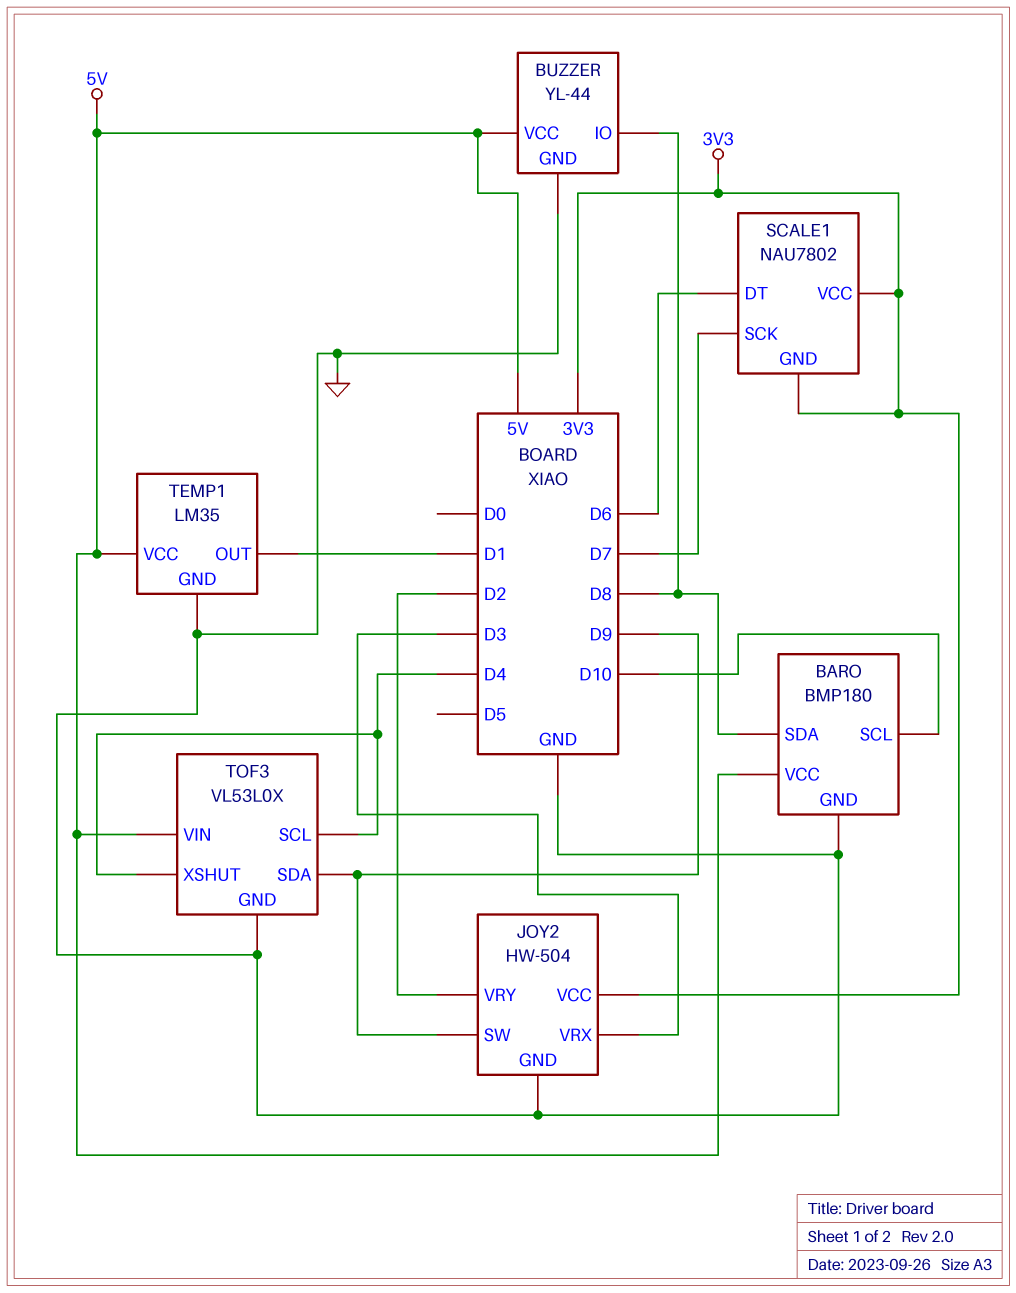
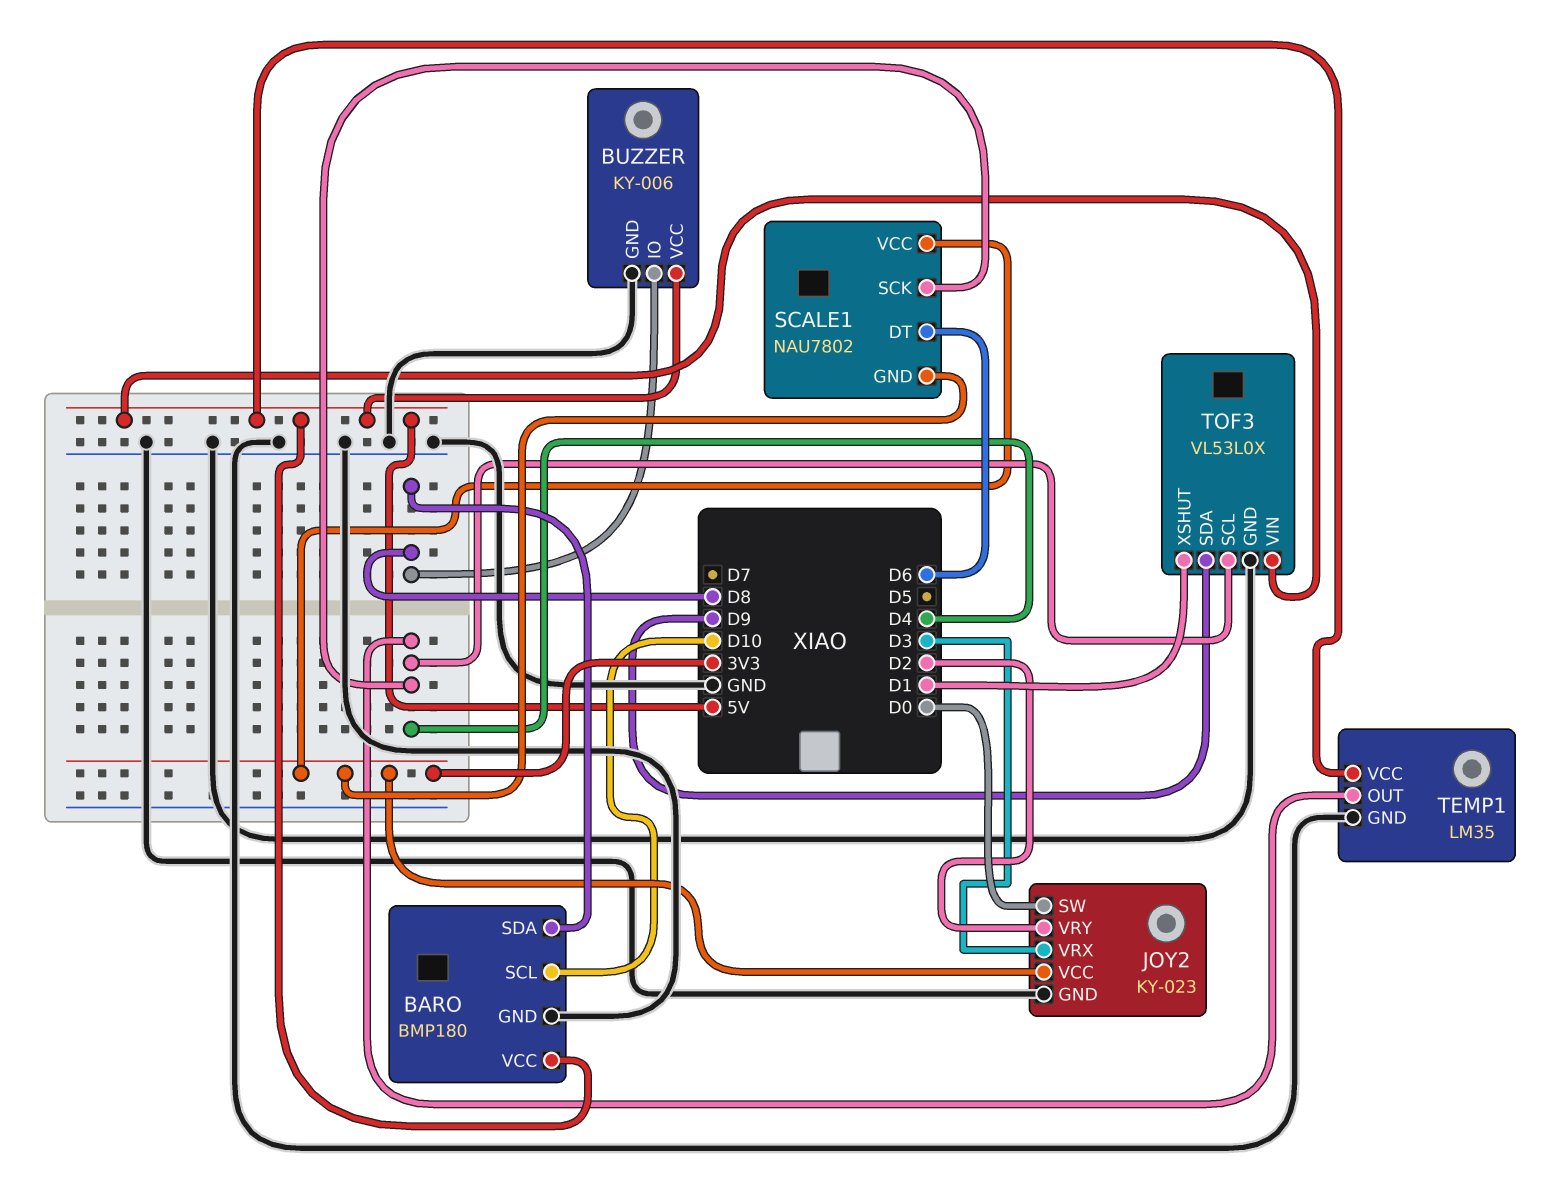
BUZZER: YL-44 -> KY-006
JOY2: HW-504 -> KY-023
JOY2 pin SW: D9 -> D0
SCALE1 pin SCK: D7 -> D4
TEMP1 pin OUT: D1 -> D4
TOF3 pin XSHUT: D4 -> D1

